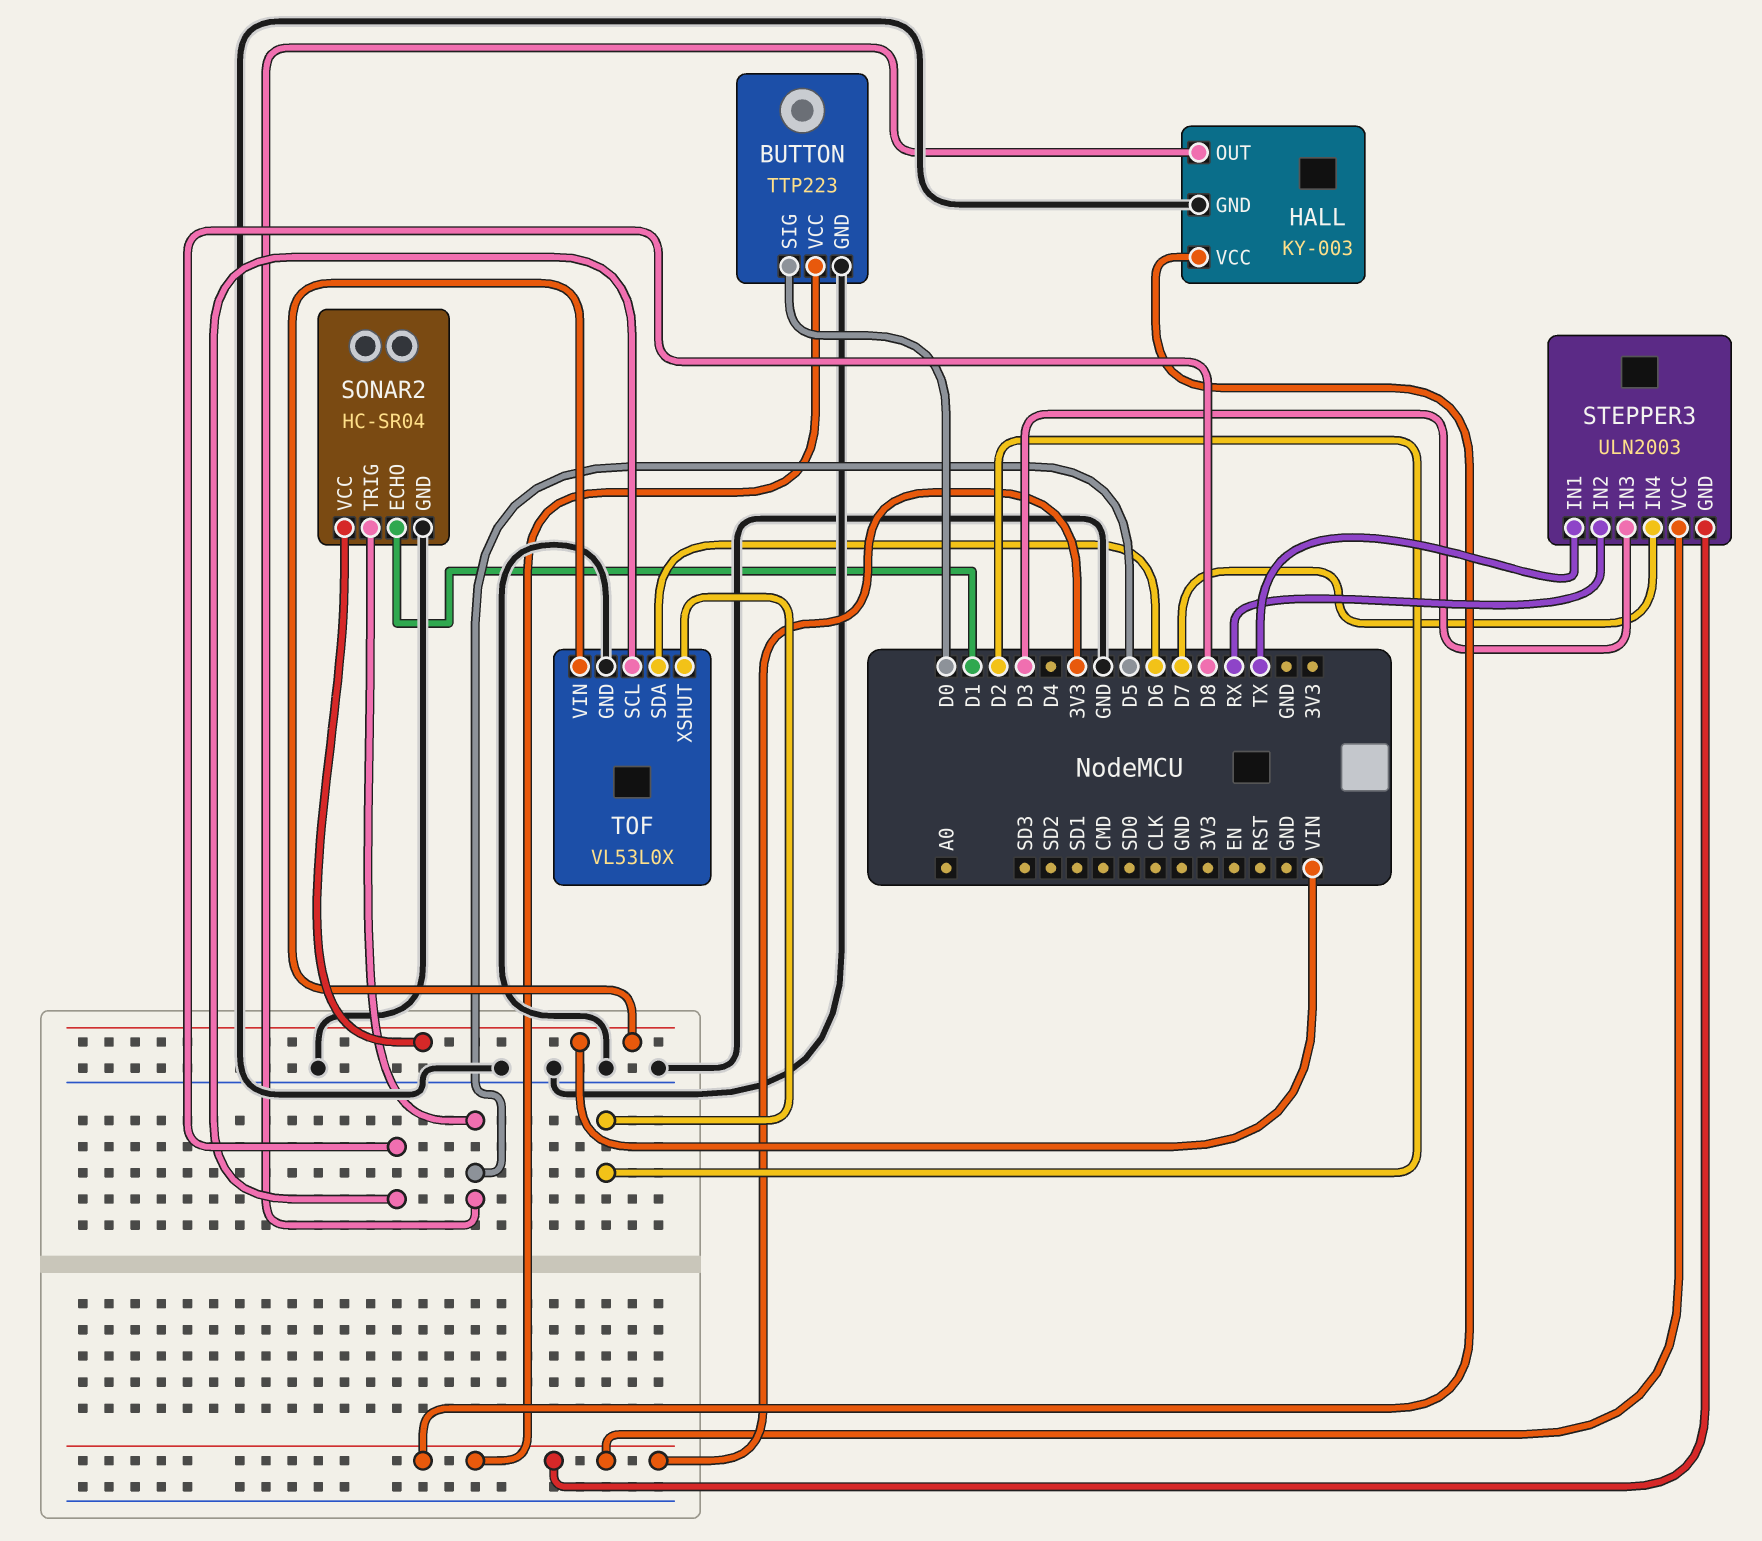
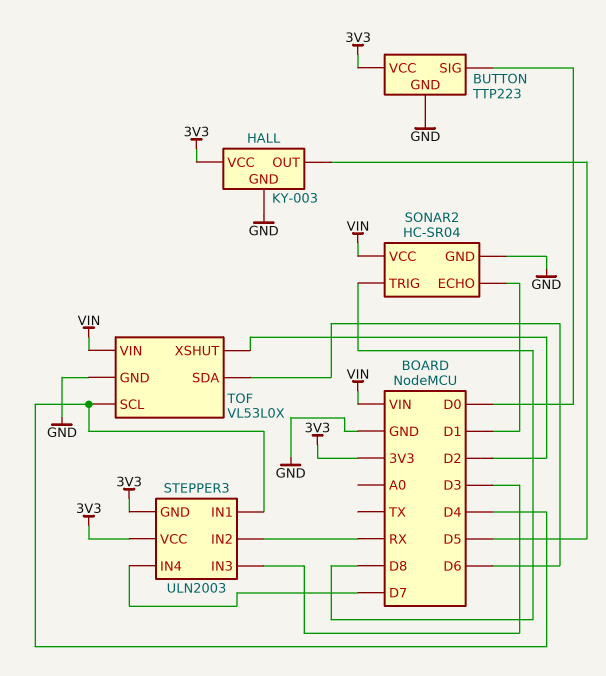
SONAR2 pin TRIG: D5 -> D8
STEPPER3 pin IN1: TX -> D4
TOF pin SCL: D8 -> D4

